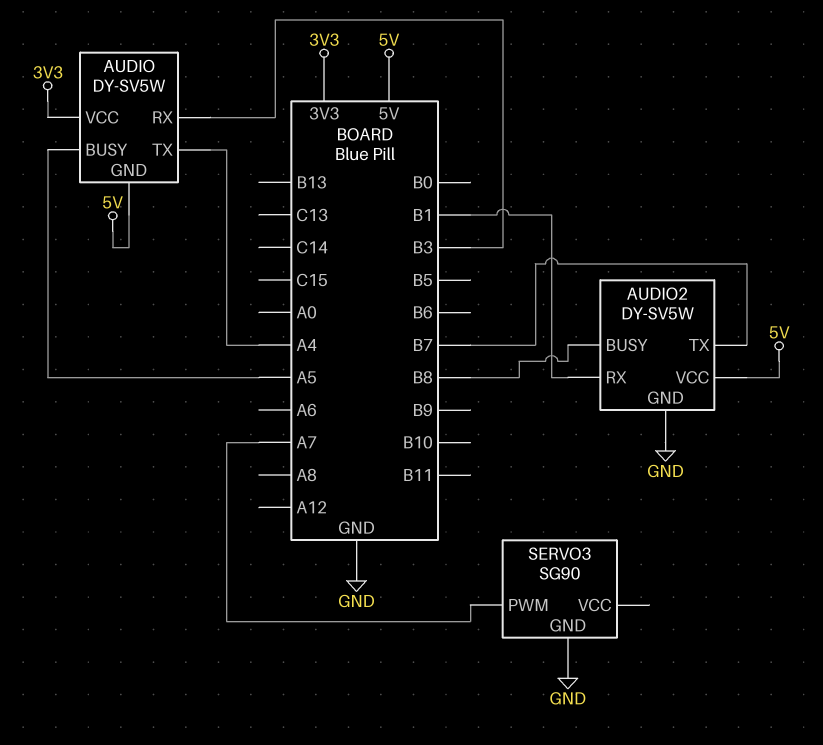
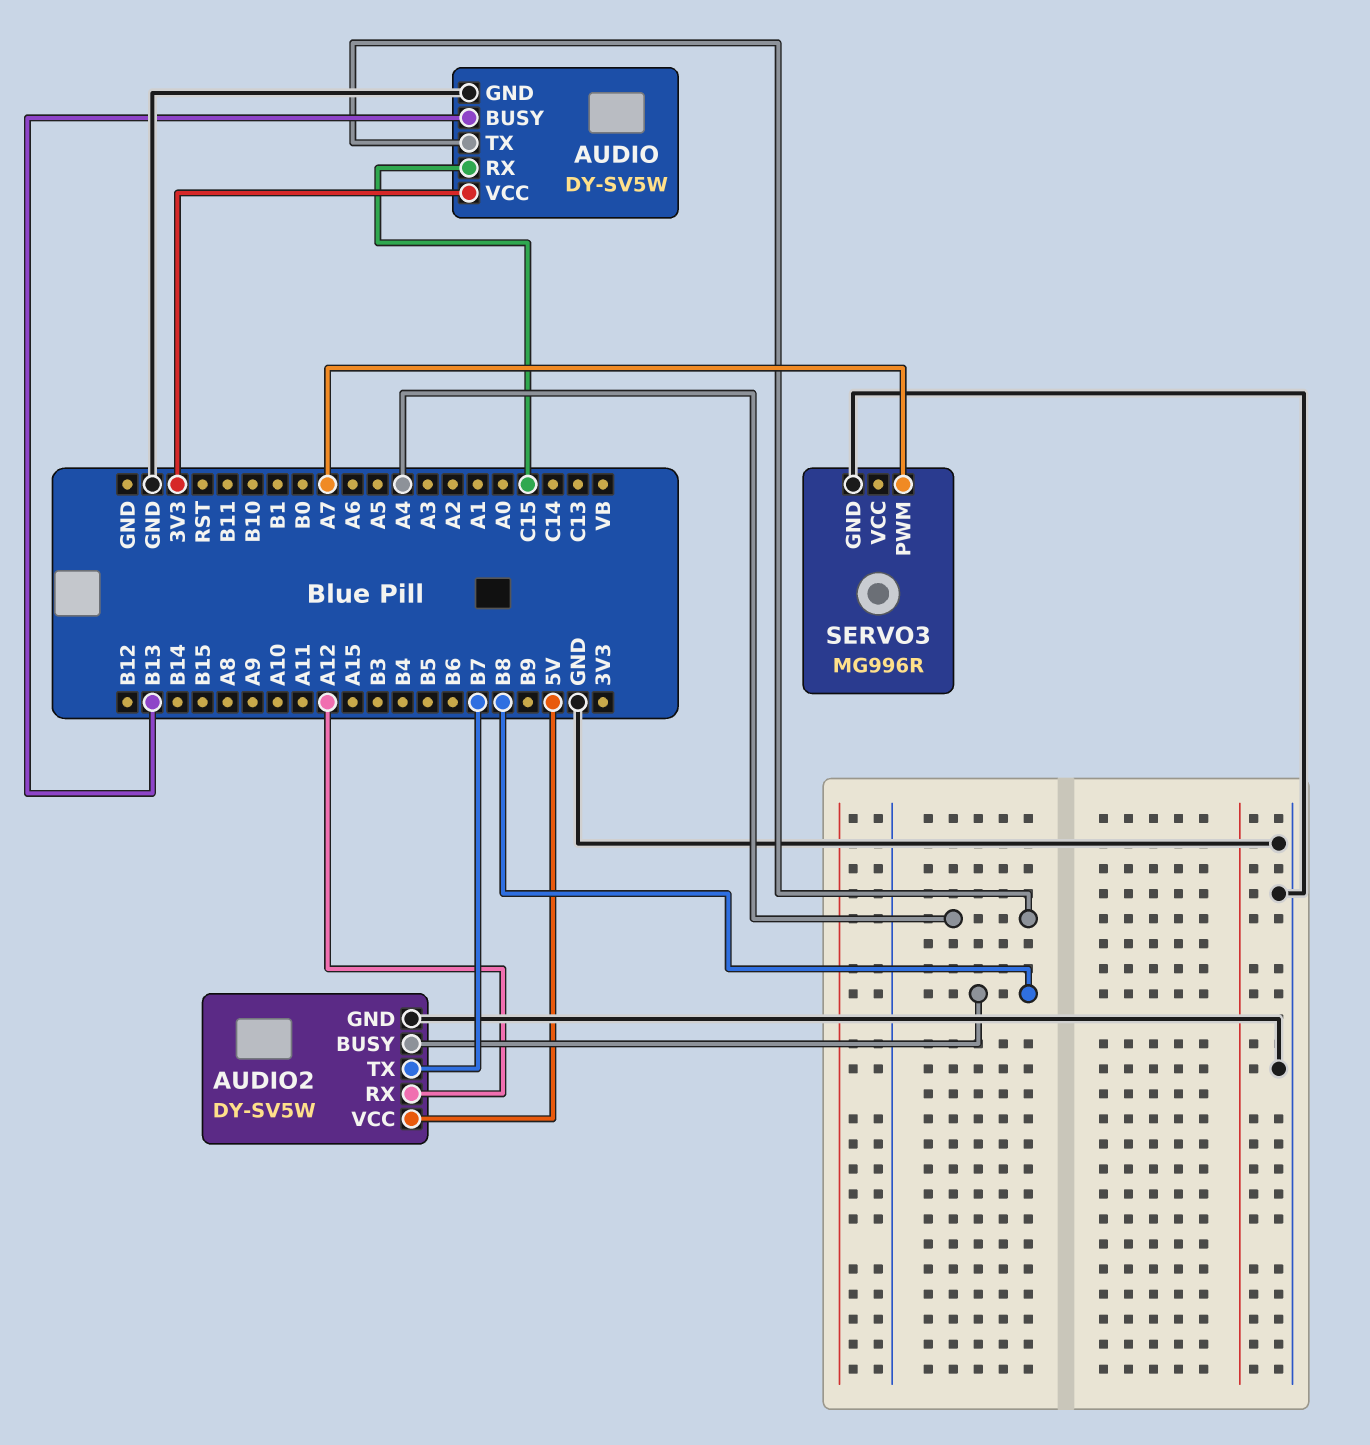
AUDIO pin BUSY: A5 -> B13
AUDIO pin GND: 5V -> GND
AUDIO pin RX: B3 -> C15
AUDIO2 pin RX: B1 -> A12
SERVO3: SG90 -> MG996R

